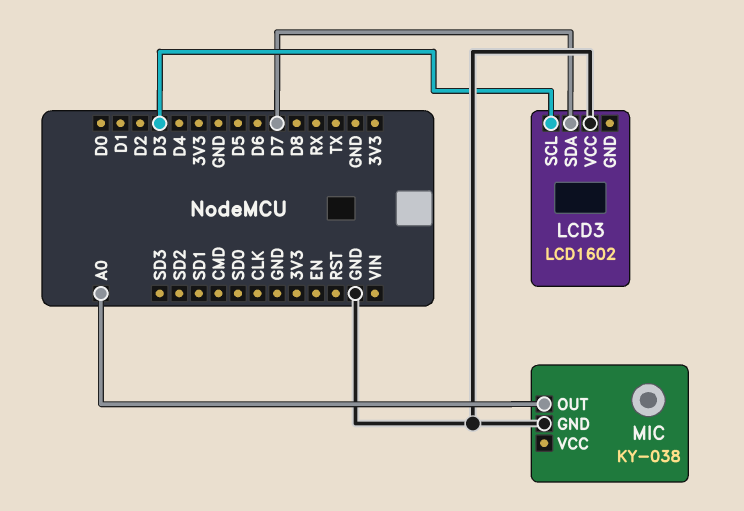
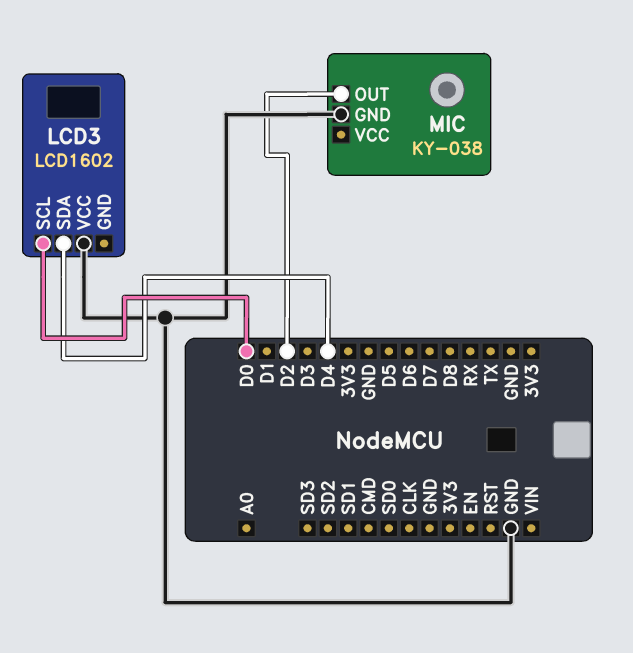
LCD3 pin SCL: D3 -> D0
LCD3 pin SDA: D7 -> D4
MIC pin OUT: A0 -> D2

